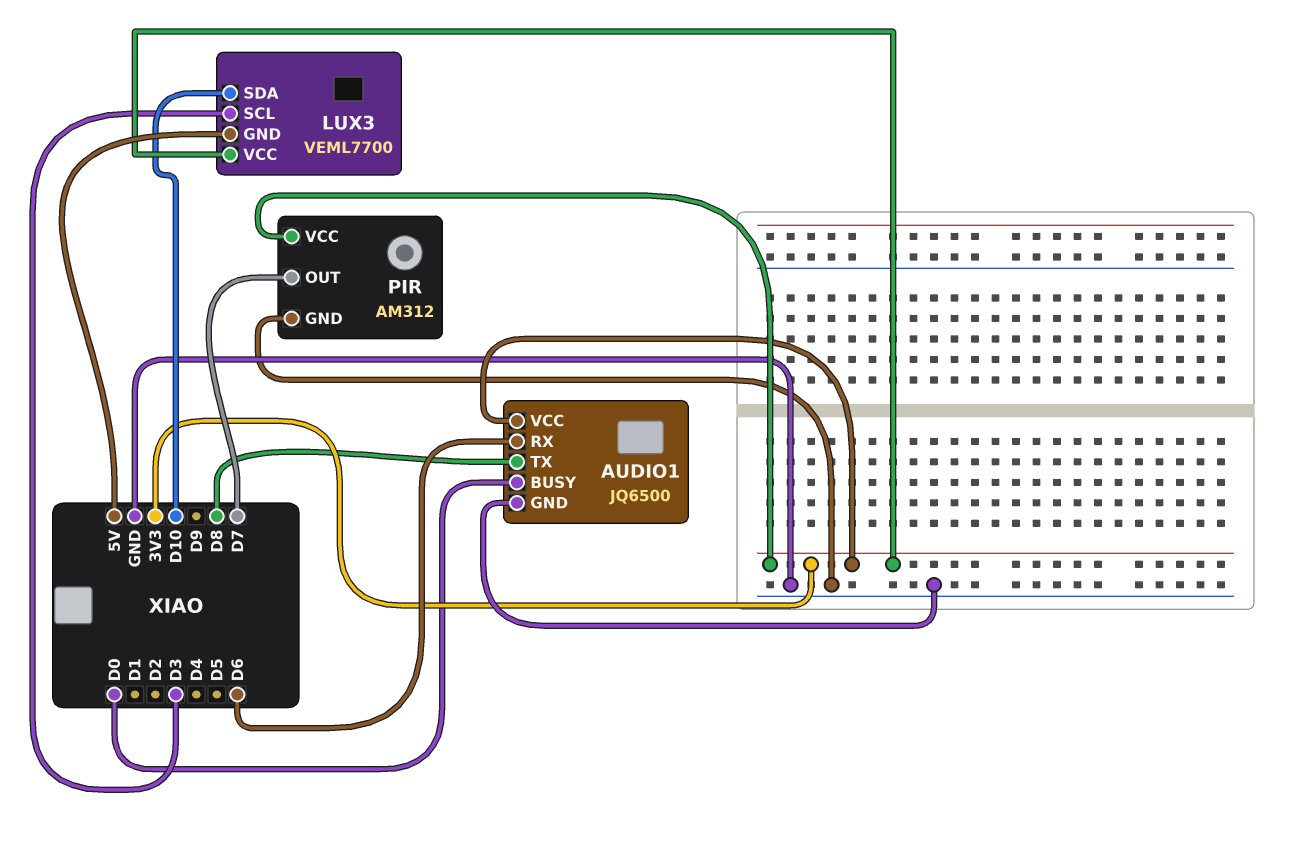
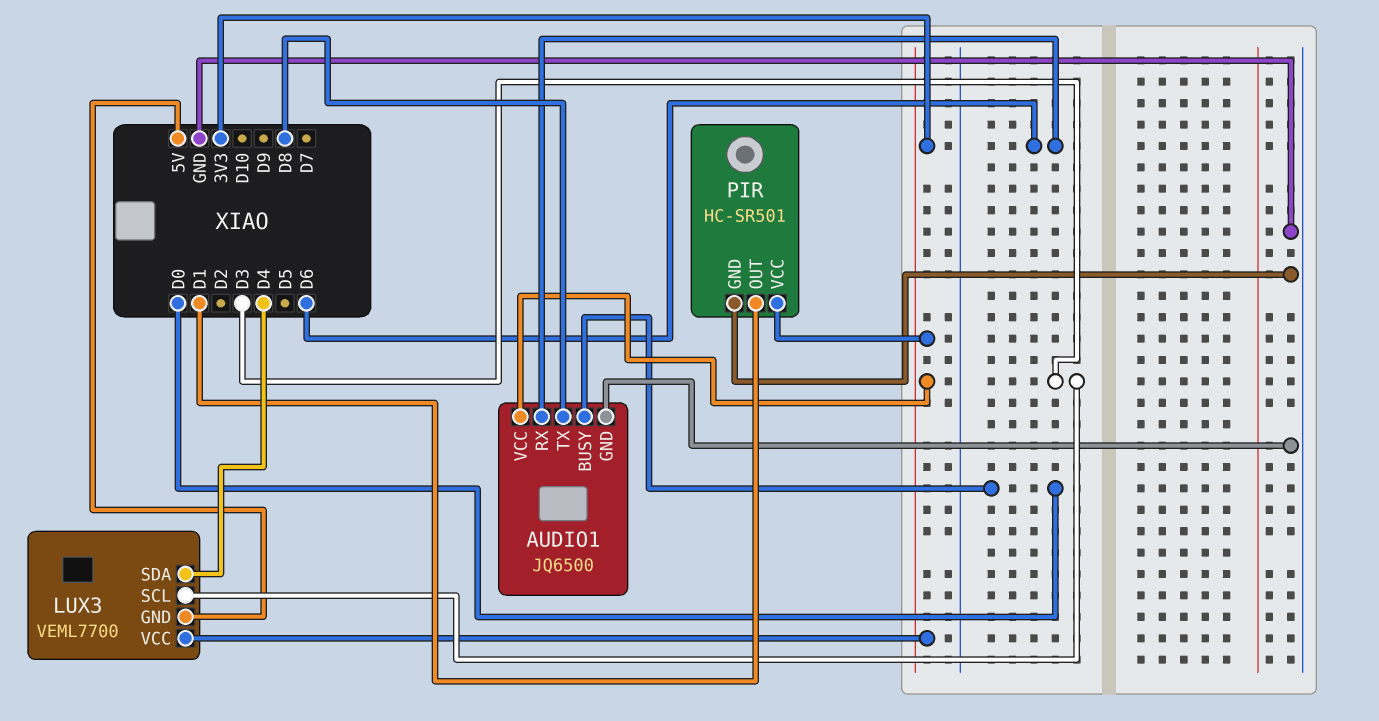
LUX3 pin SDA: D10 -> D4
PIR: AM312 -> HC-SR501
PIR pin OUT: D7 -> D1

